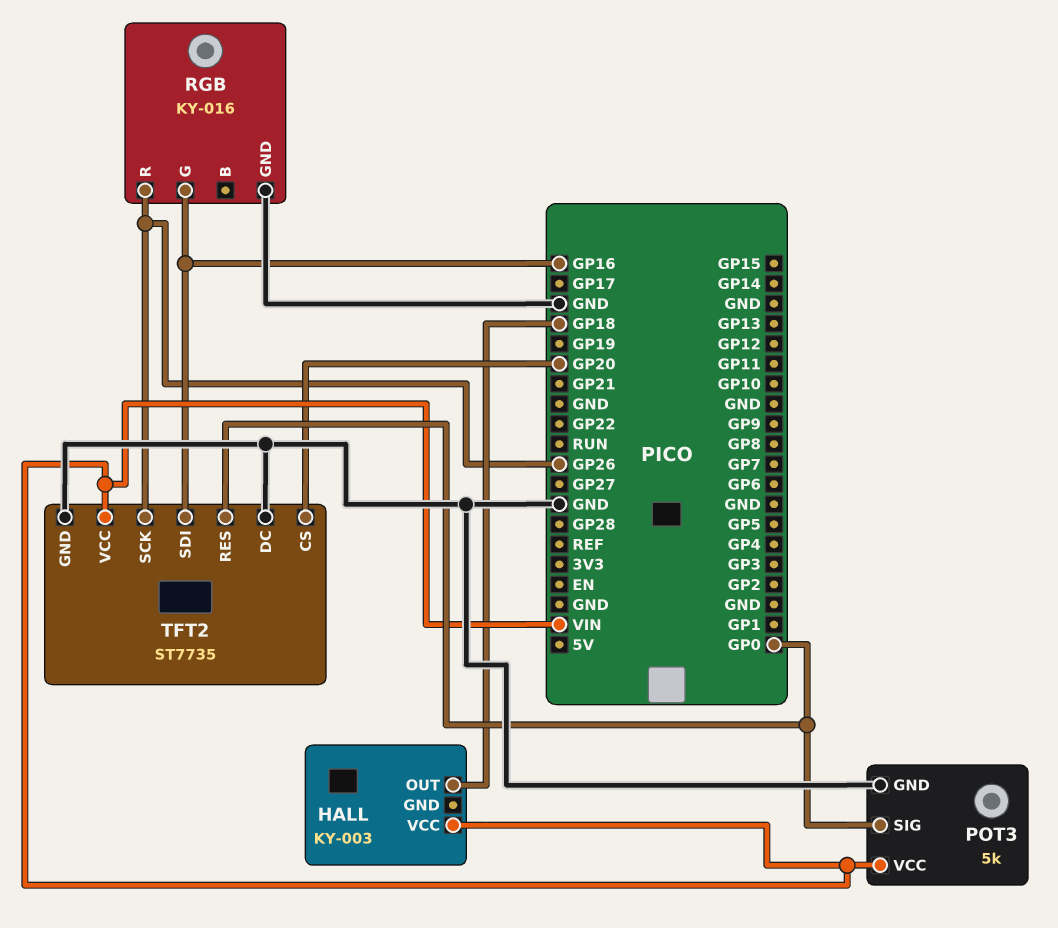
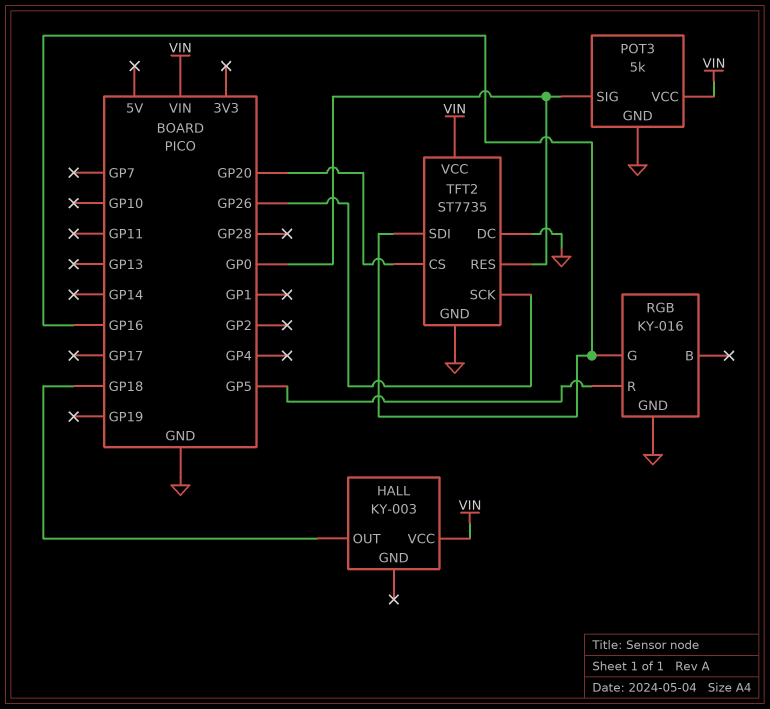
RGB pin R: GP26 -> GP5

